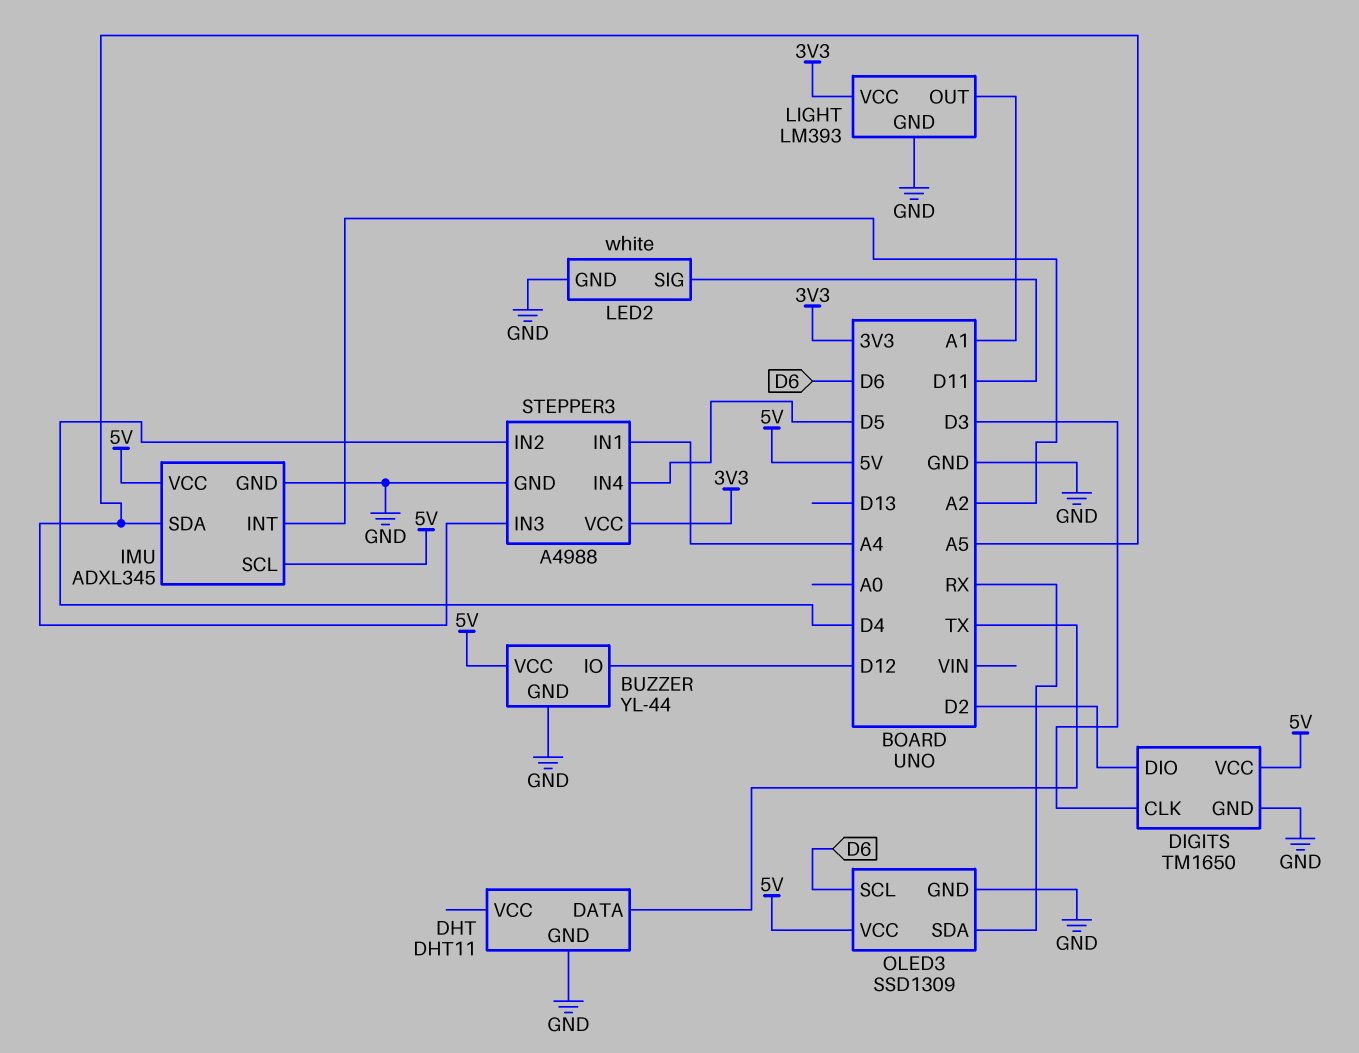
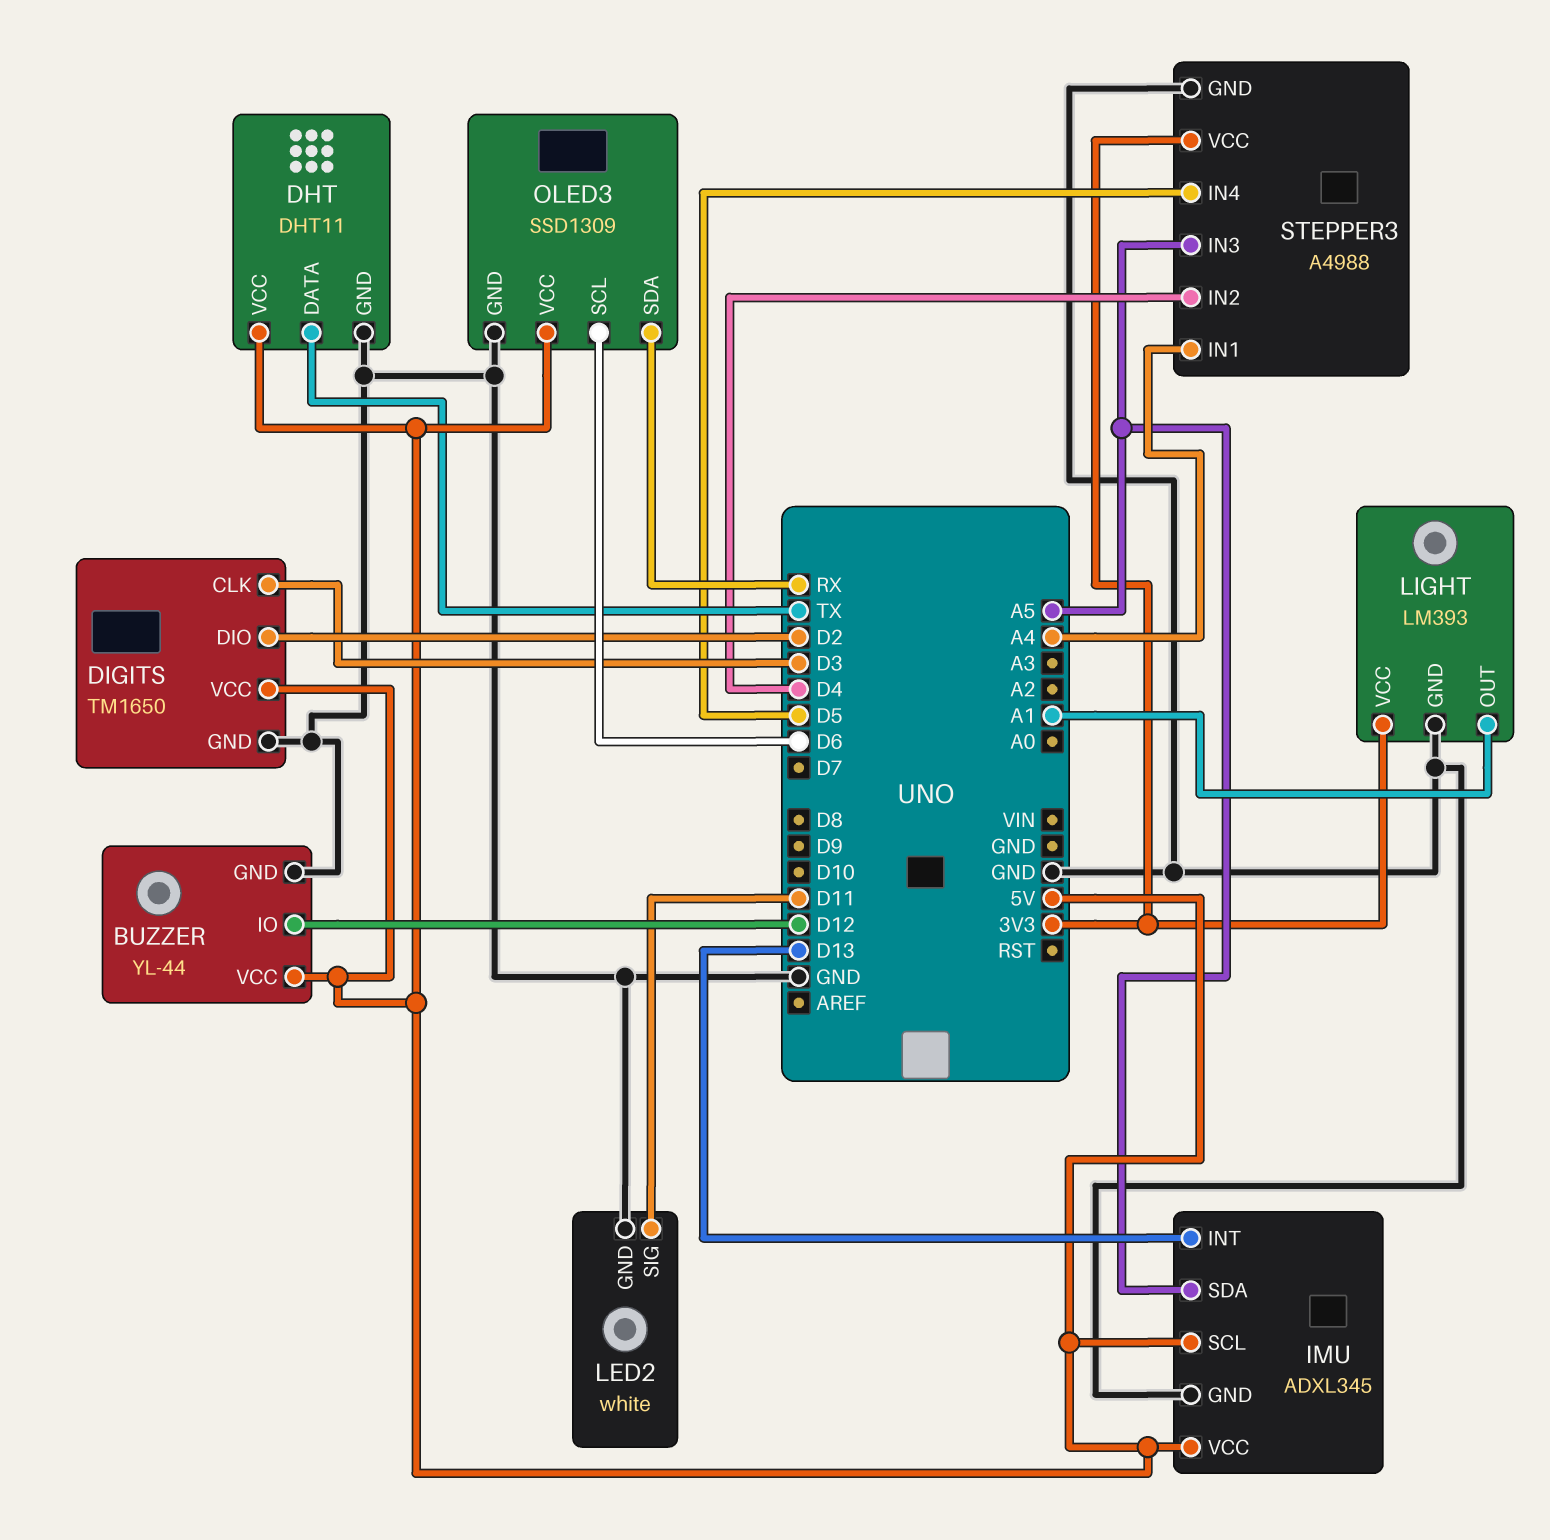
DHT pin VCC: none -> 5V
IMU pin INT: A2 -> D13

